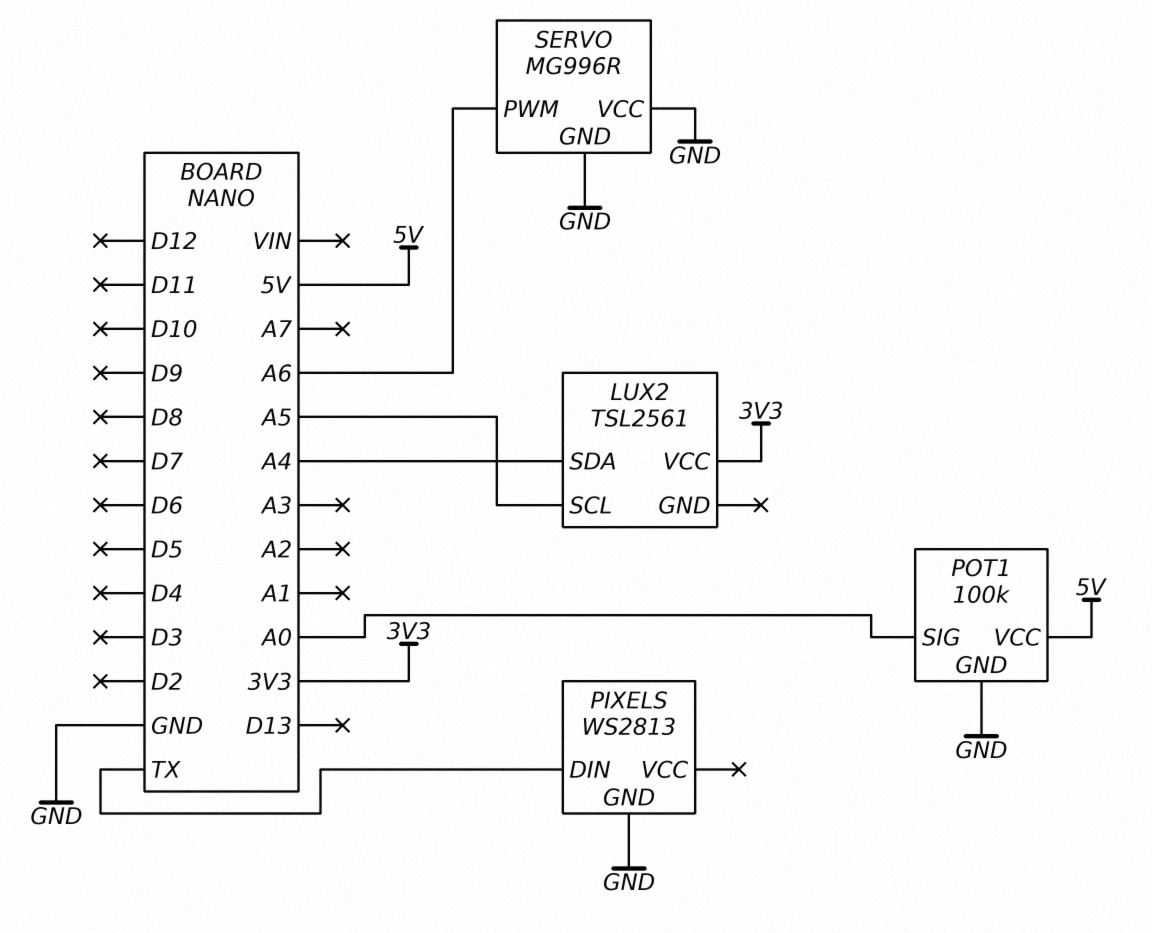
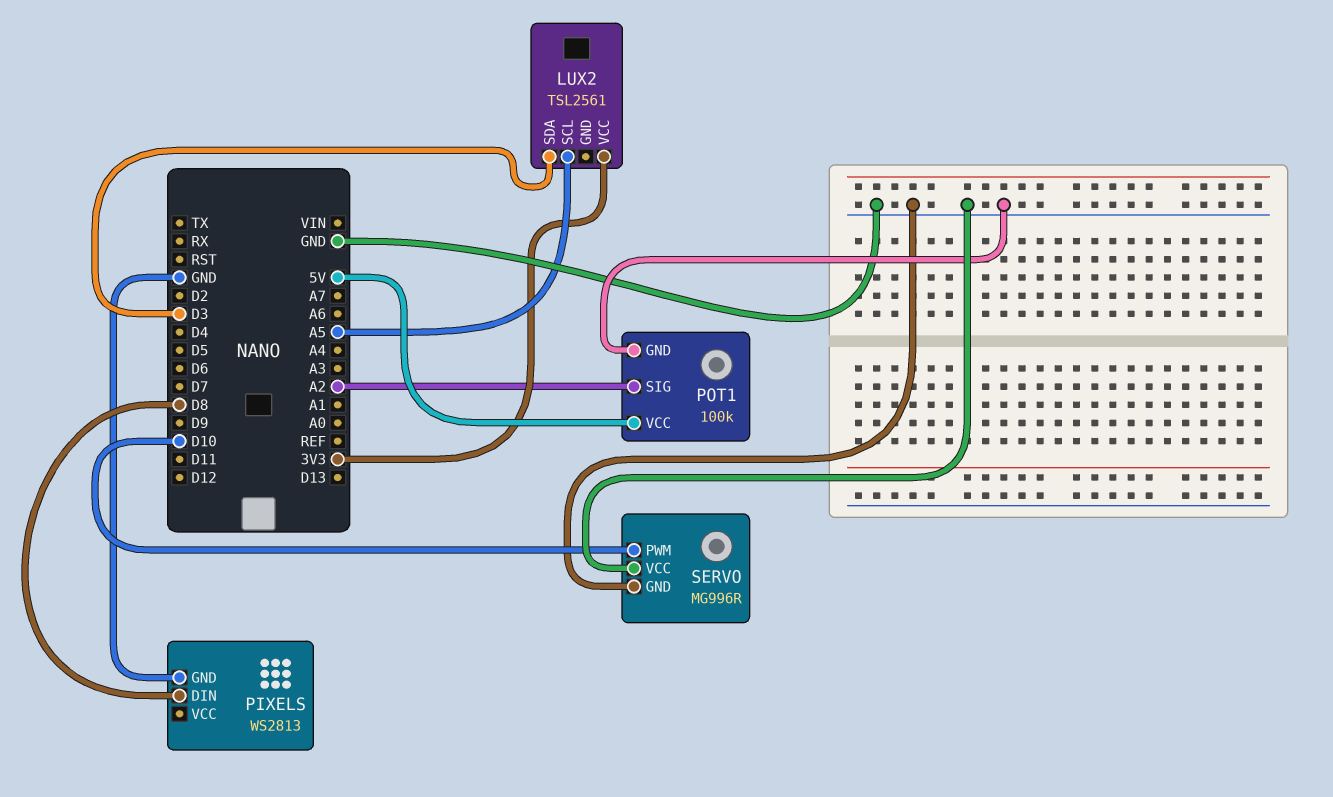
LUX2 pin SDA: A4 -> D3
PIXELS pin DIN: TX -> D8
POT1 pin SIG: A0 -> A2
SERVO pin PWM: A6 -> D10

